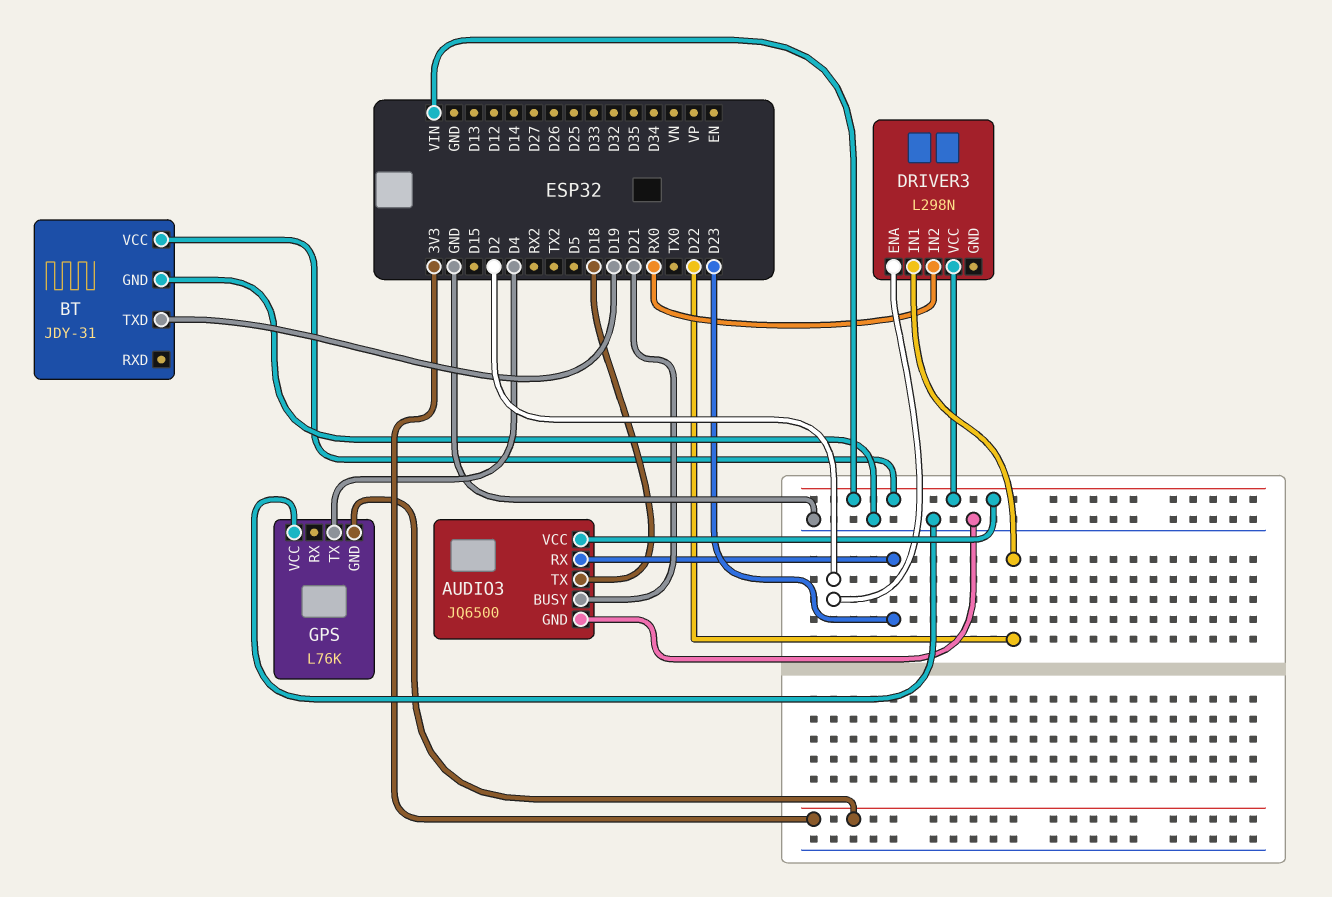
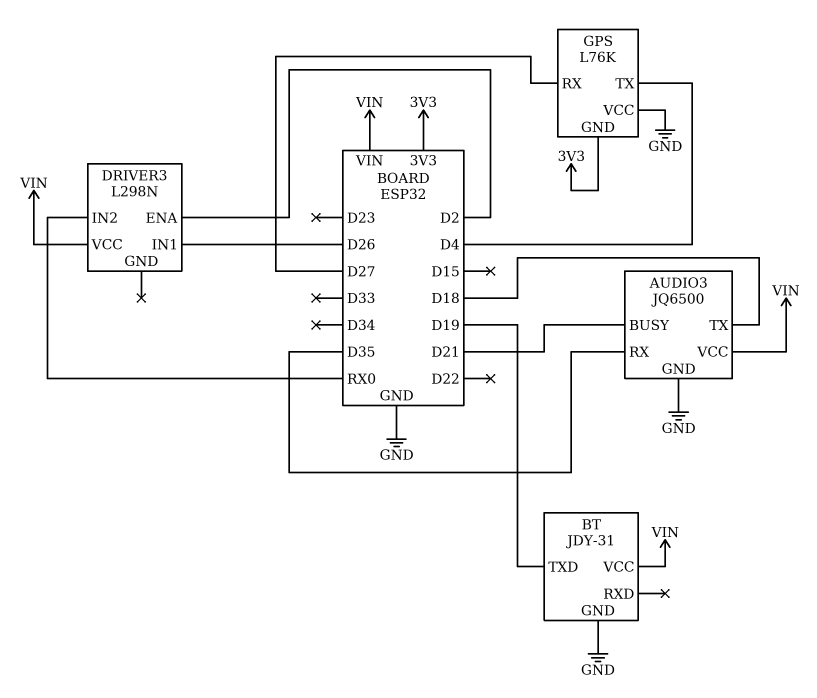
AUDIO3 pin RX: D23 -> D35
DRIVER3 pin IN1: D22 -> D26
GPS pin RX: none -> D27

